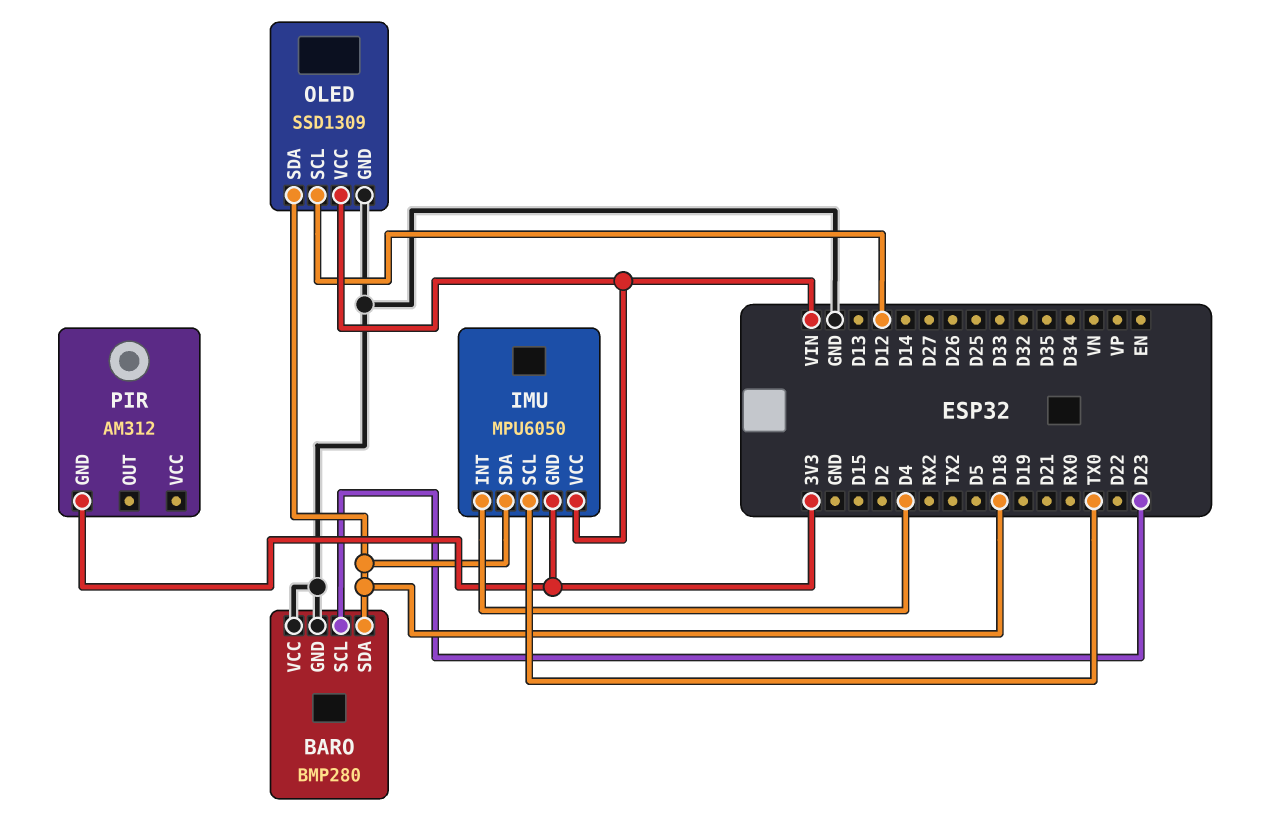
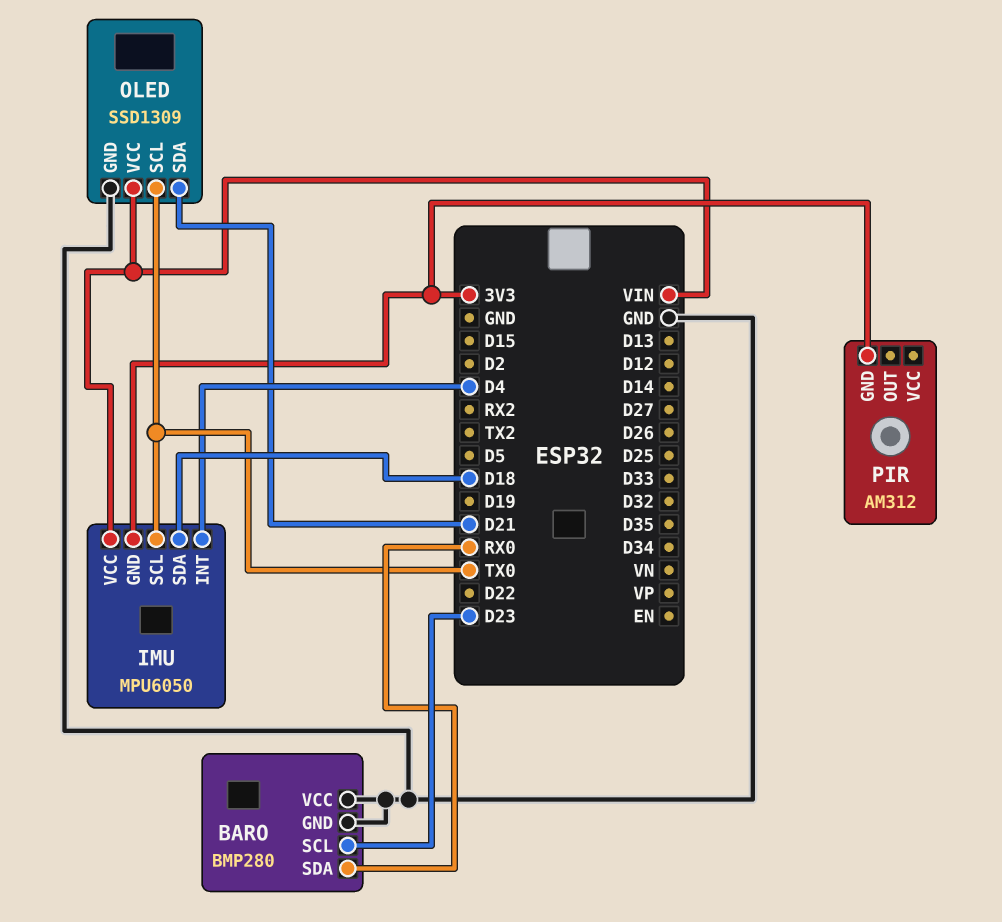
BARO pin SDA: D18 -> RX0
OLED pin SCL: D12 -> TX0
OLED pin SDA: D18 -> D21

